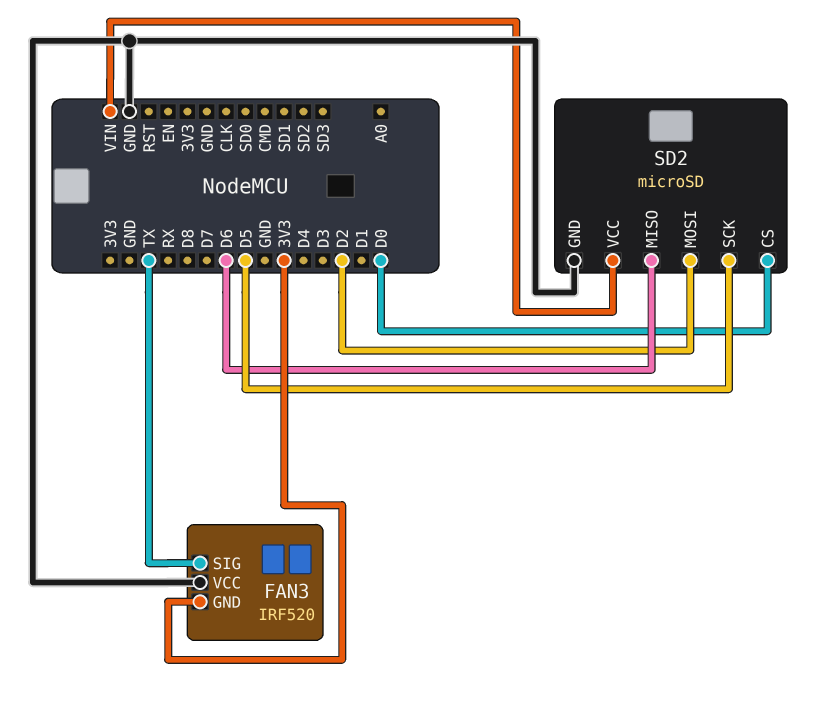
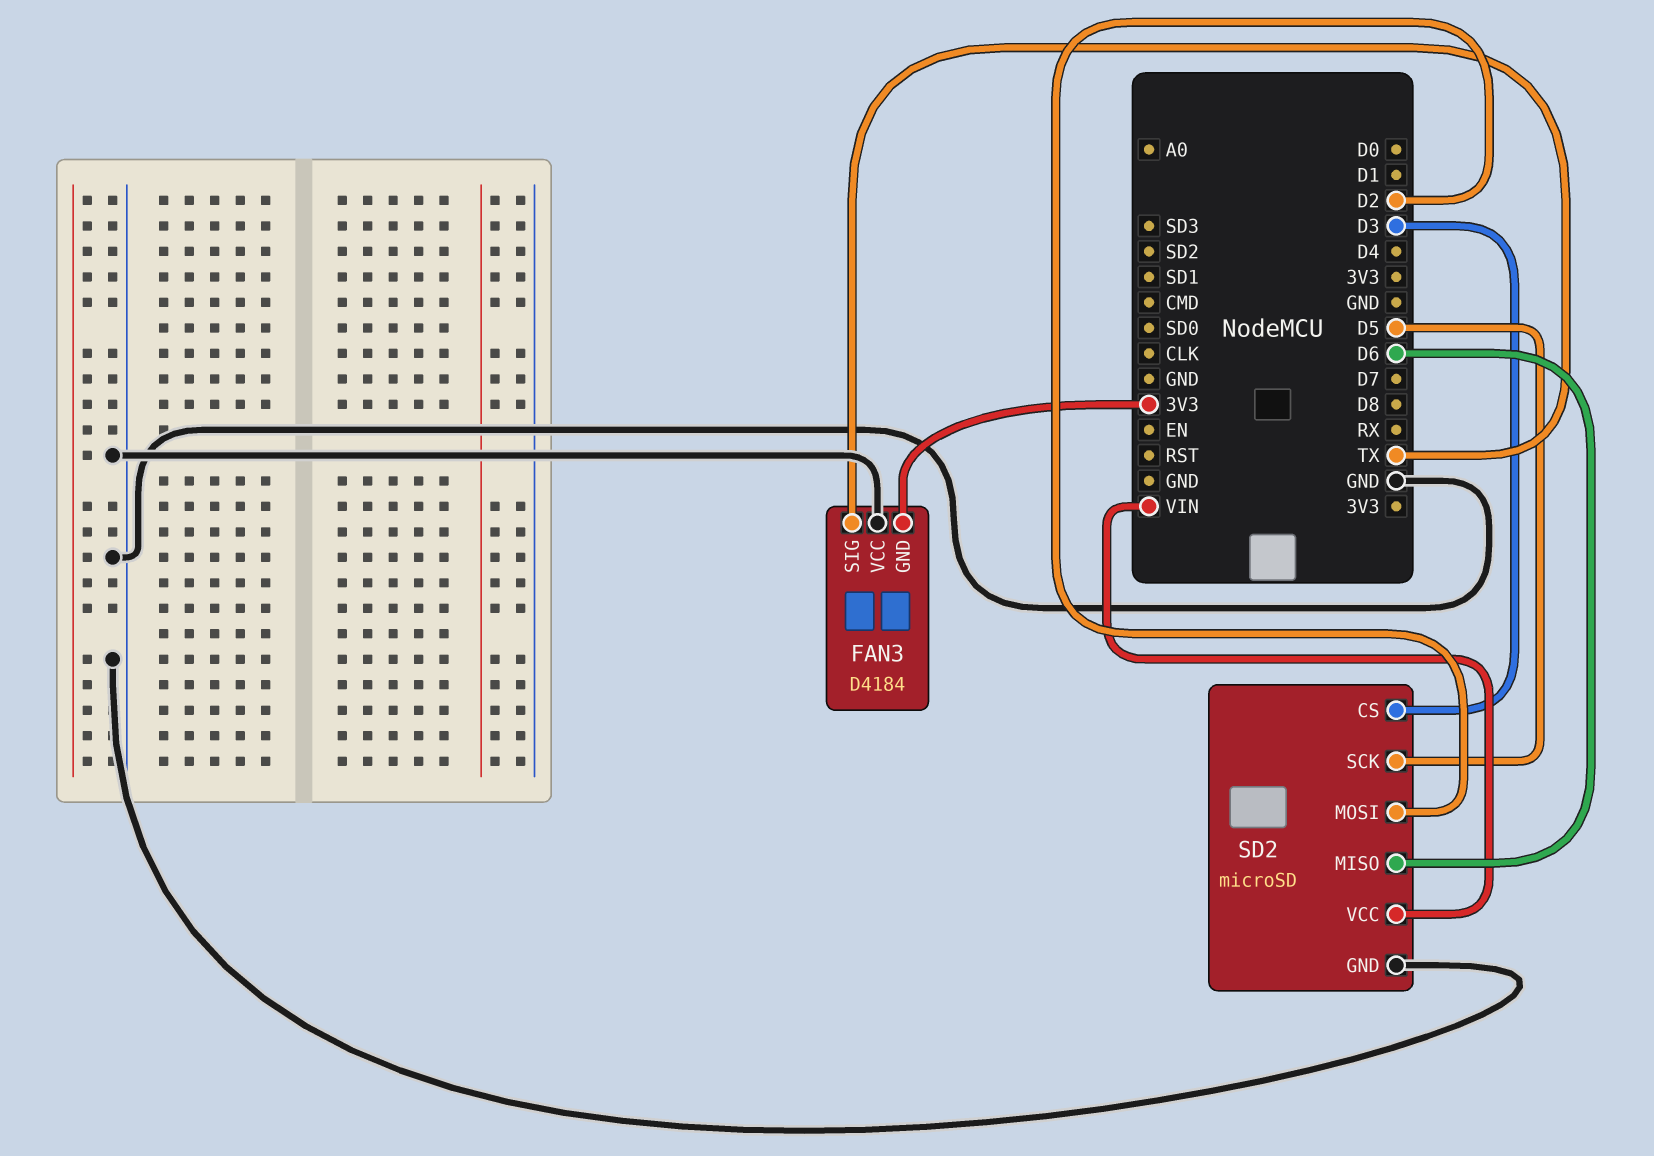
FAN3: IRF520 -> D4184
SD2 pin CS: D0 -> D3

